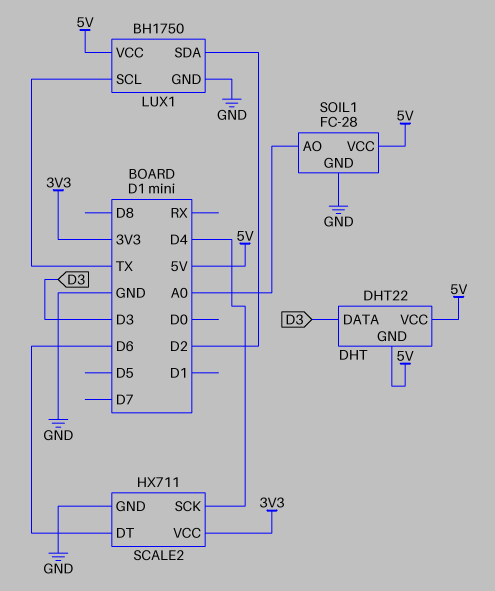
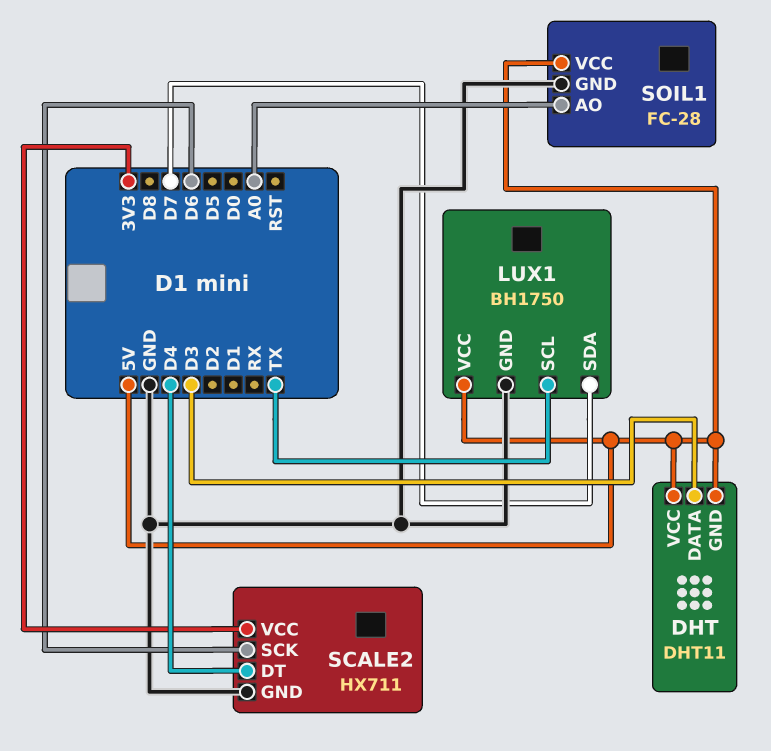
DHT: DHT22 -> DHT11
LUX1 pin SDA: D2 -> D7
SCALE2 pin DT: D6 -> D4
SCALE2 pin SCK: D4 -> D6

